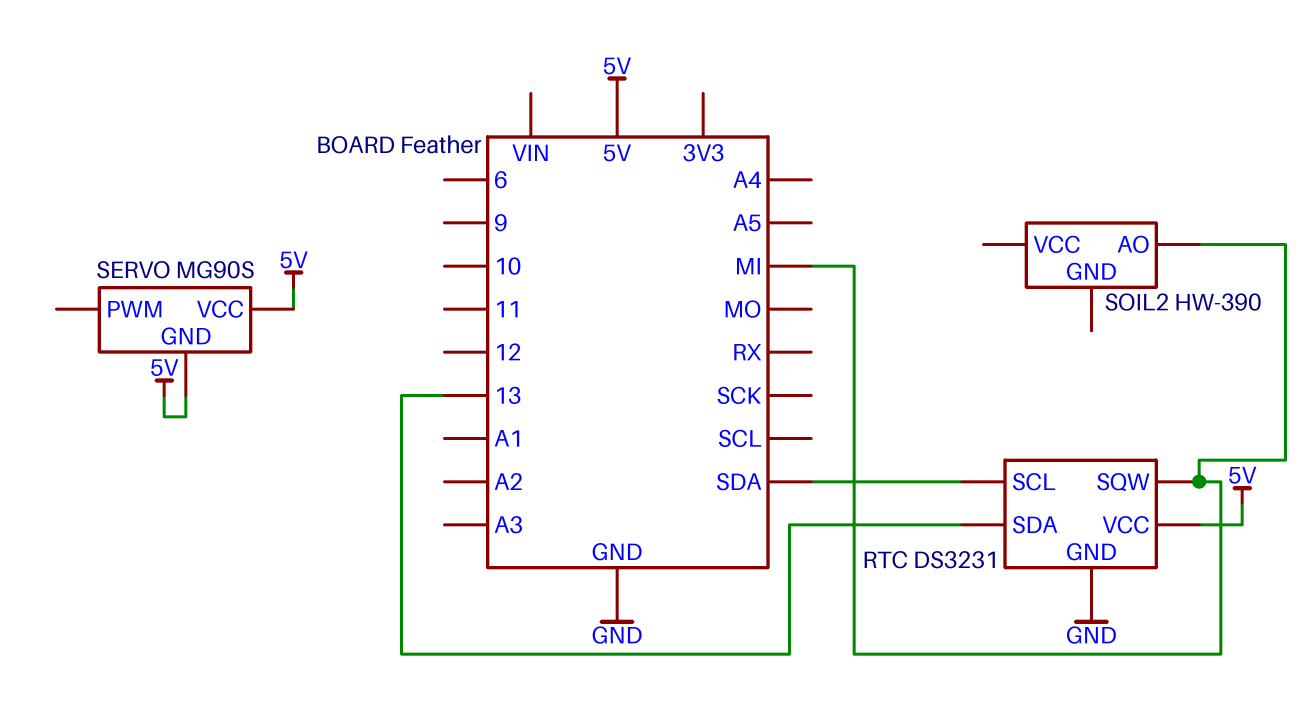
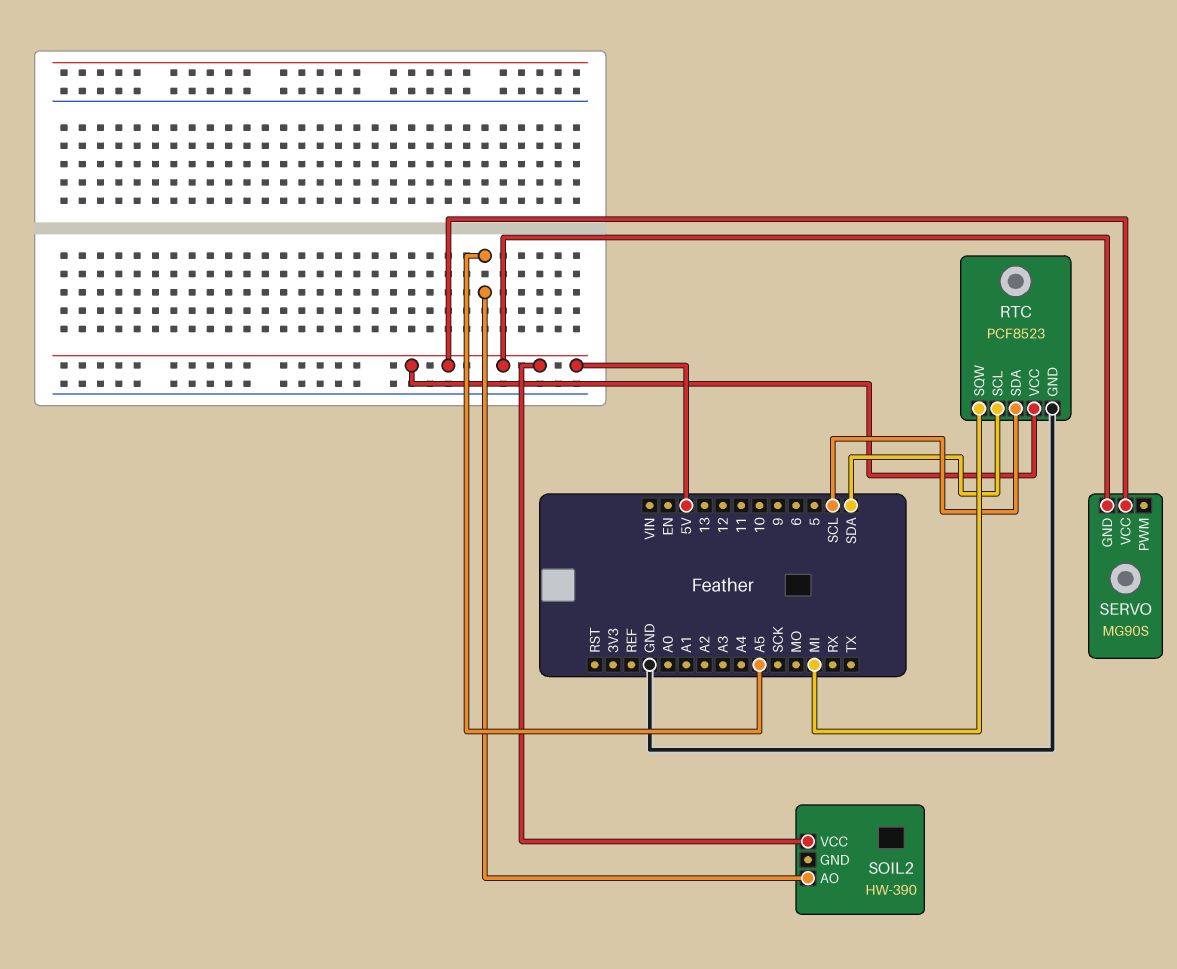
RTC: DS3231 -> PCF8523
RTC pin SDA: 13 -> SCL
SOIL2 pin AO: MI -> A5
SOIL2 pin VCC: none -> 5V

